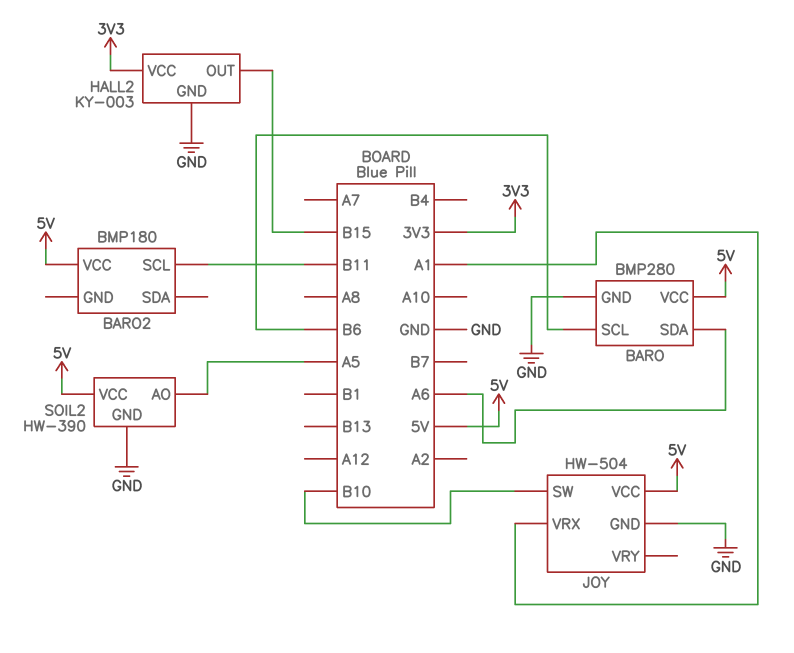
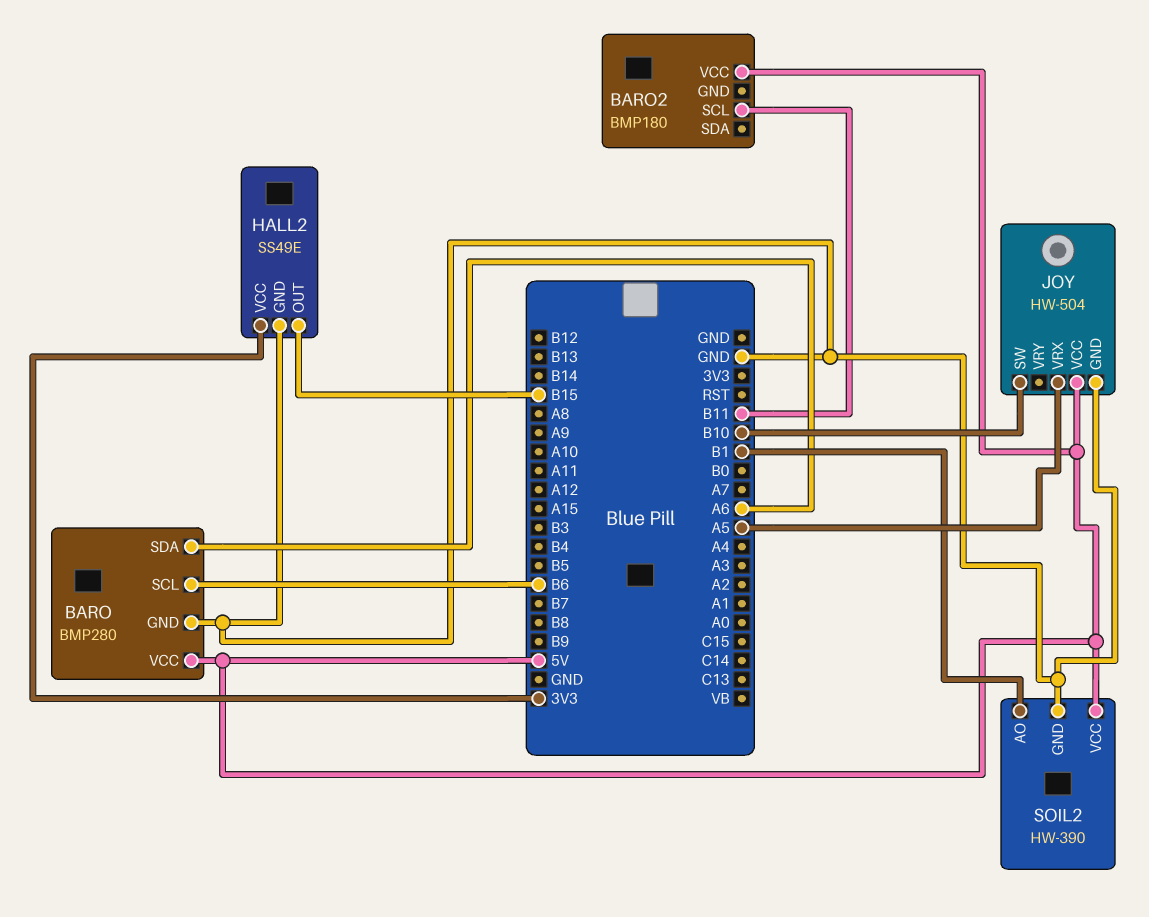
HALL2: KY-003 -> SS49E
JOY pin VRX: A1 -> A5
SOIL2 pin AO: A5 -> B1

